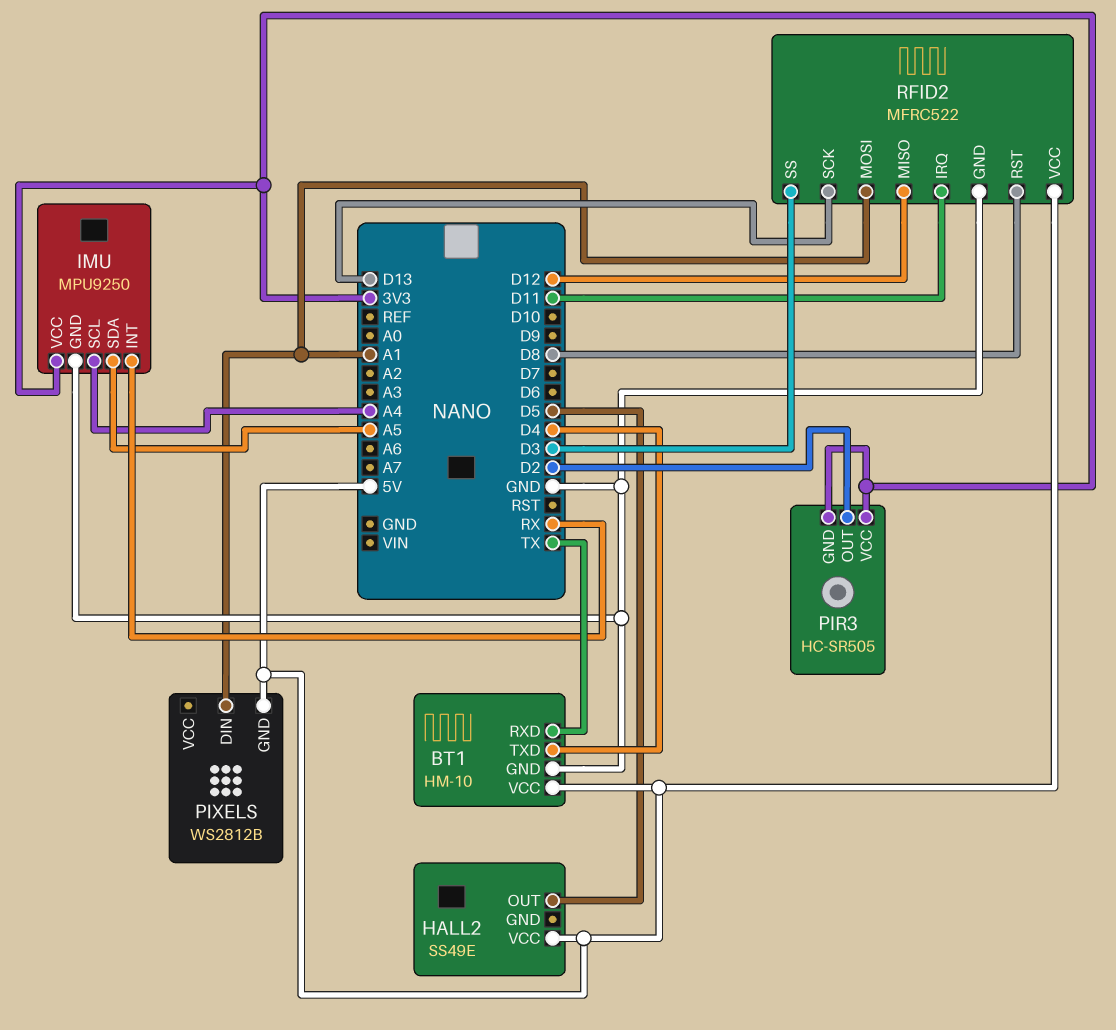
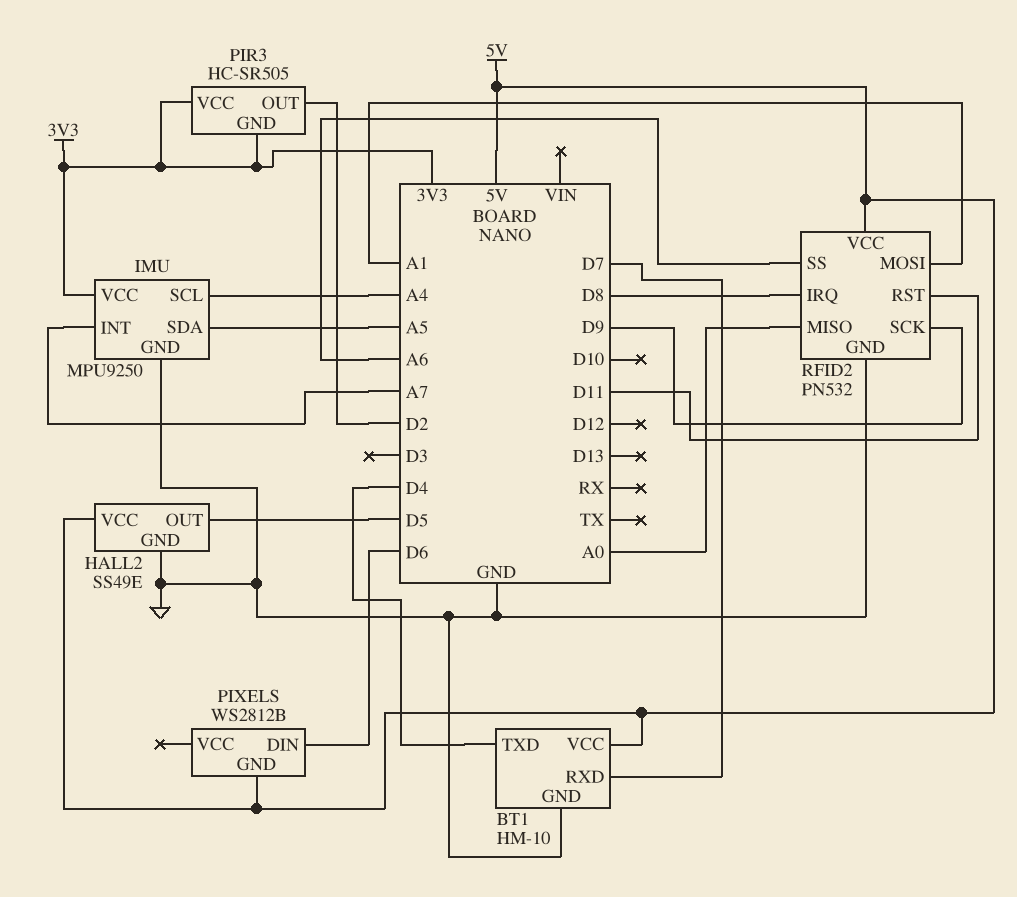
BT1 pin RXD: TX -> D7
HALL2 pin GND: none -> GND
IMU pin INT: RX -> A7
PIXELS pin DIN: A1 -> D6
RFID2: MFRC522 -> PN532
RFID2 pin IRQ: D11 -> D8
RFID2 pin MISO: D12 -> A0
RFID2 pin RST: D8 -> D11
RFID2 pin SCK: D13 -> D9
RFID2 pin SS: D3 -> A6

